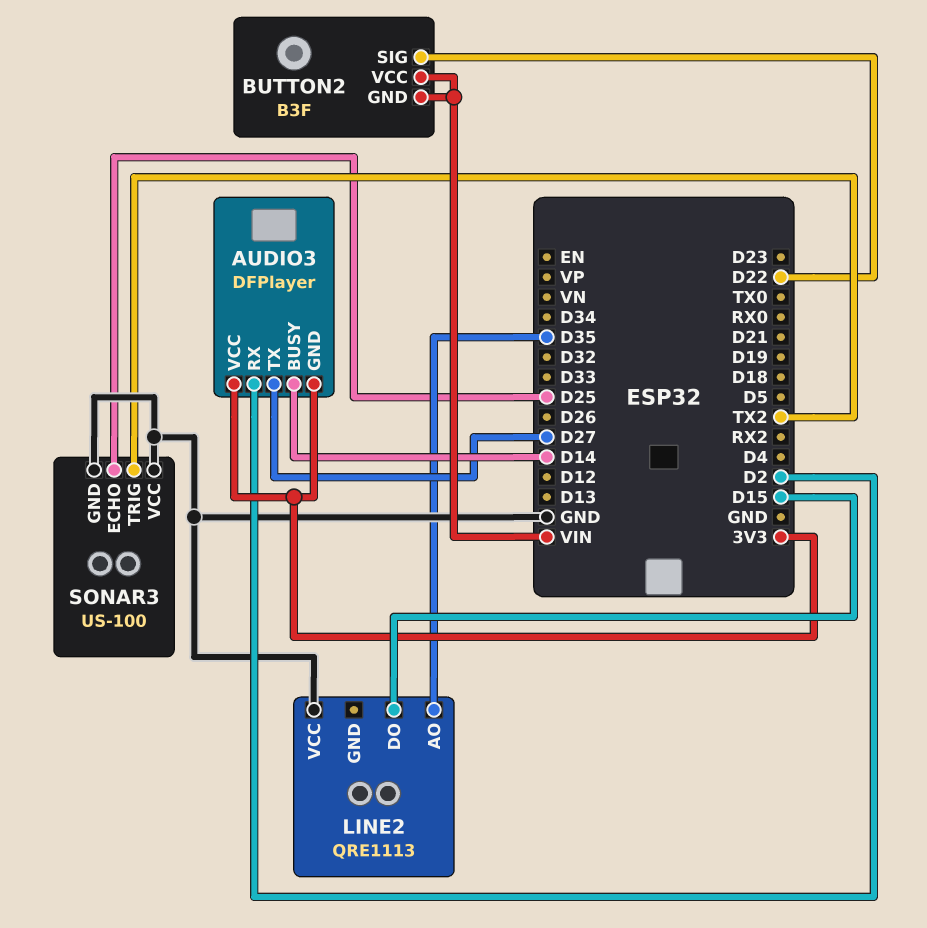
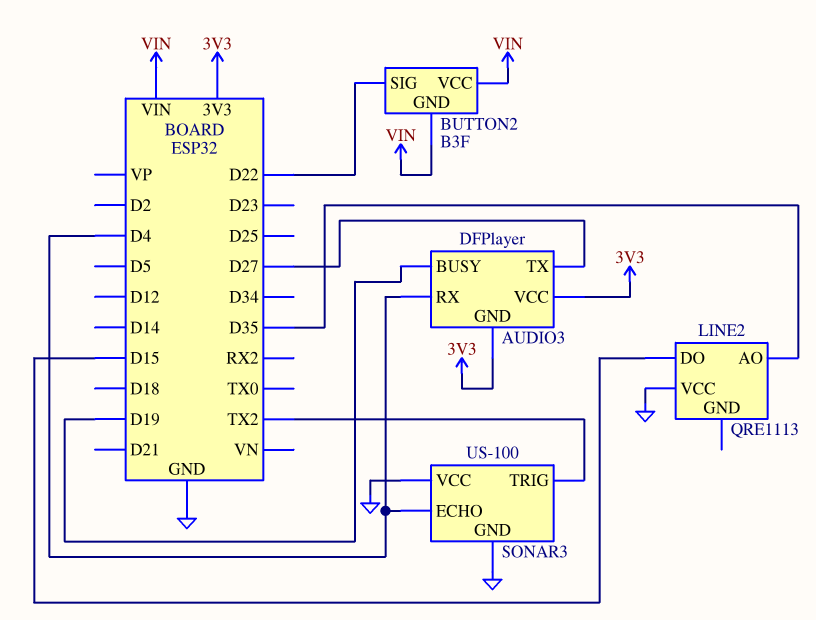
AUDIO3 pin BUSY: D14 -> D19
AUDIO3 pin RX: D2 -> D4
SONAR3 pin ECHO: D25 -> D4

